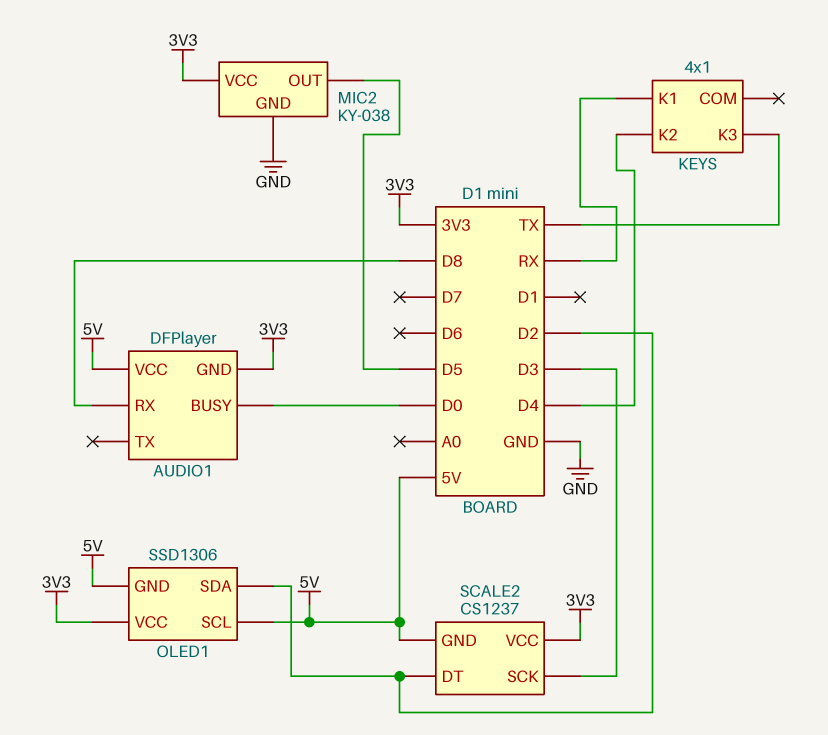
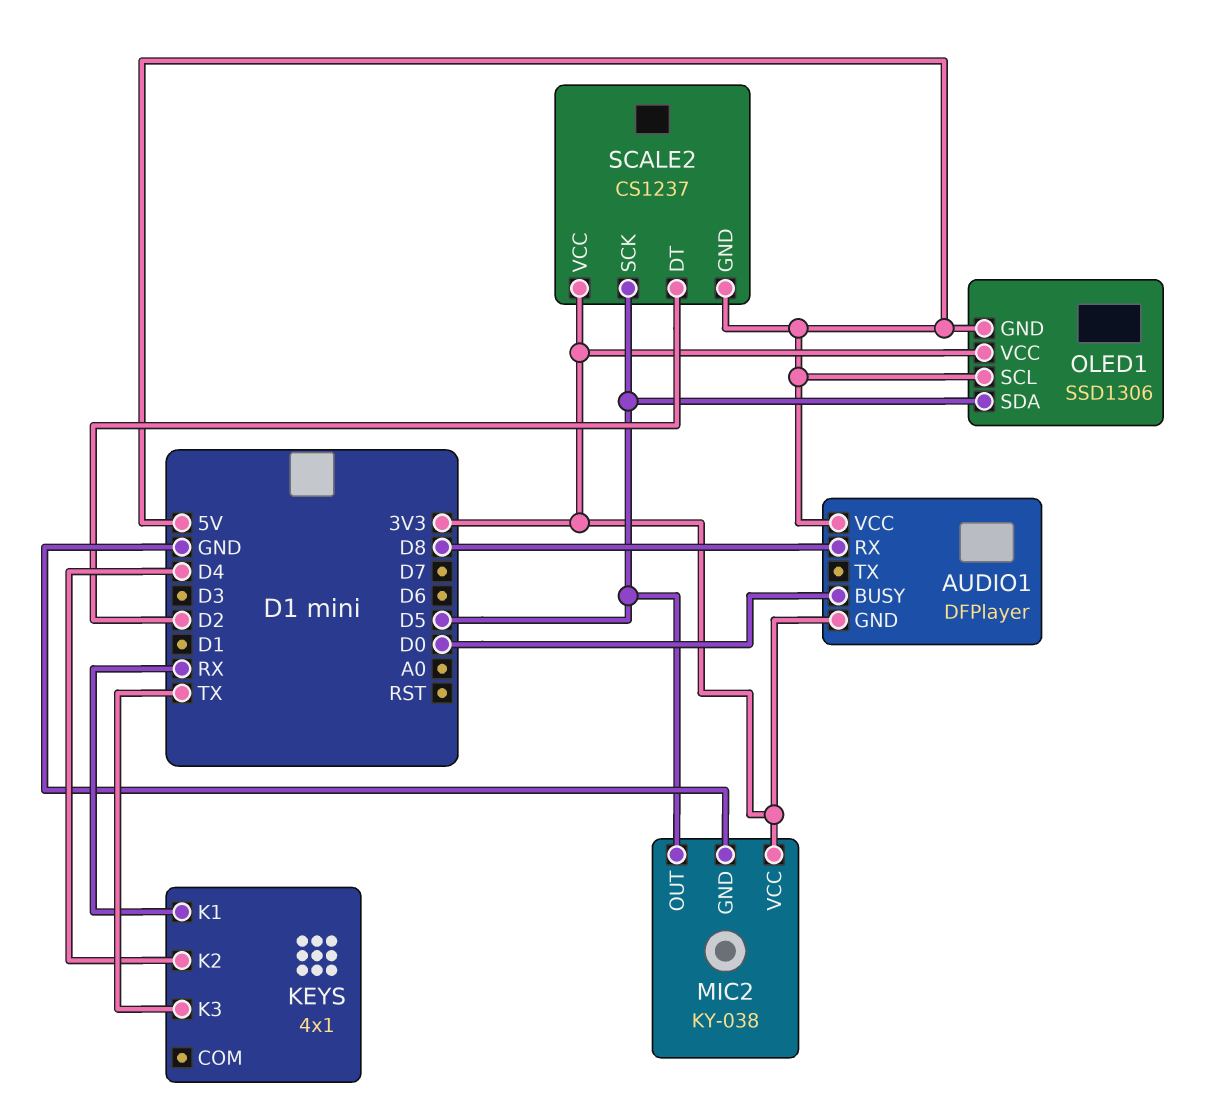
OLED1 pin SDA: D2 -> D5
SCALE2 pin SCK: D3 -> D5

